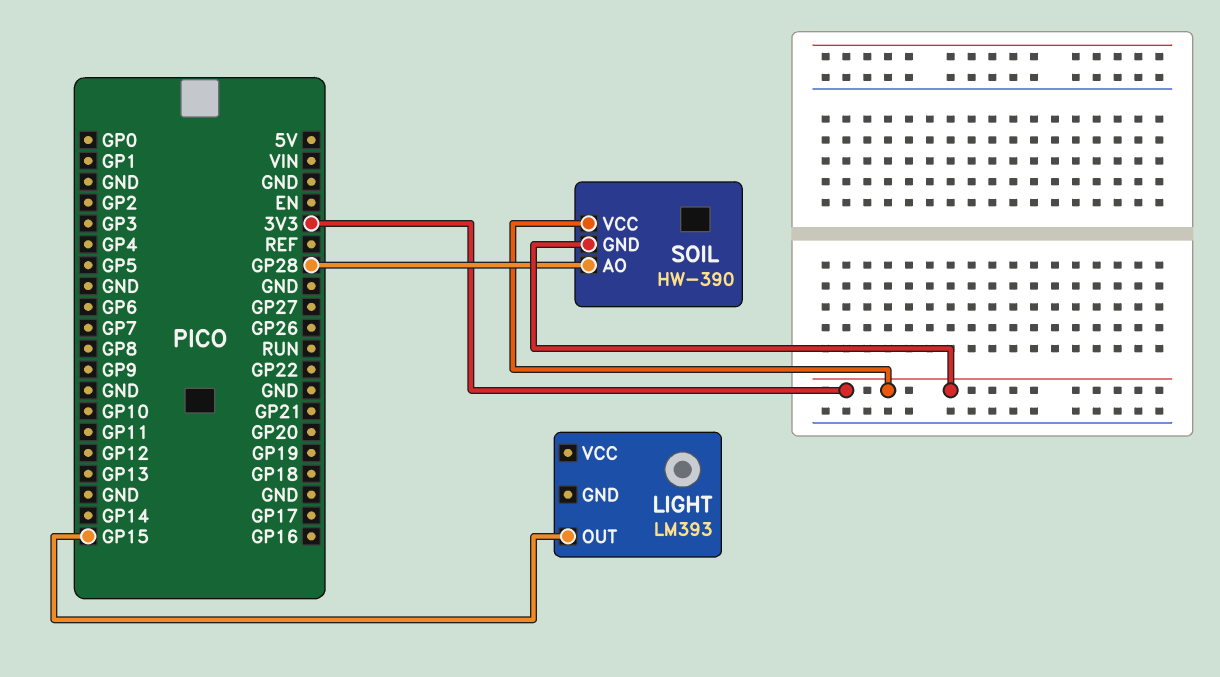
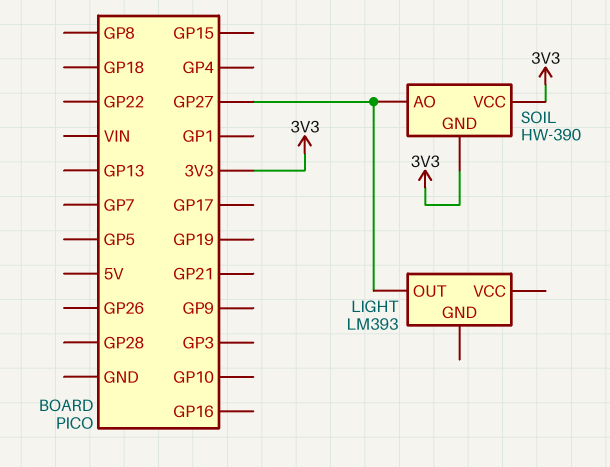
LIGHT pin OUT: GP15 -> GP27
SOIL pin AO: GP28 -> GP27

